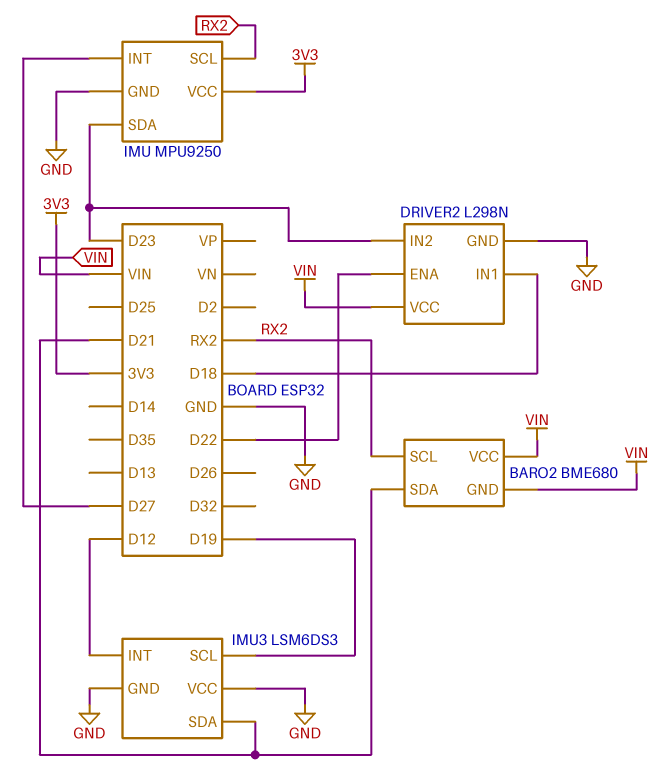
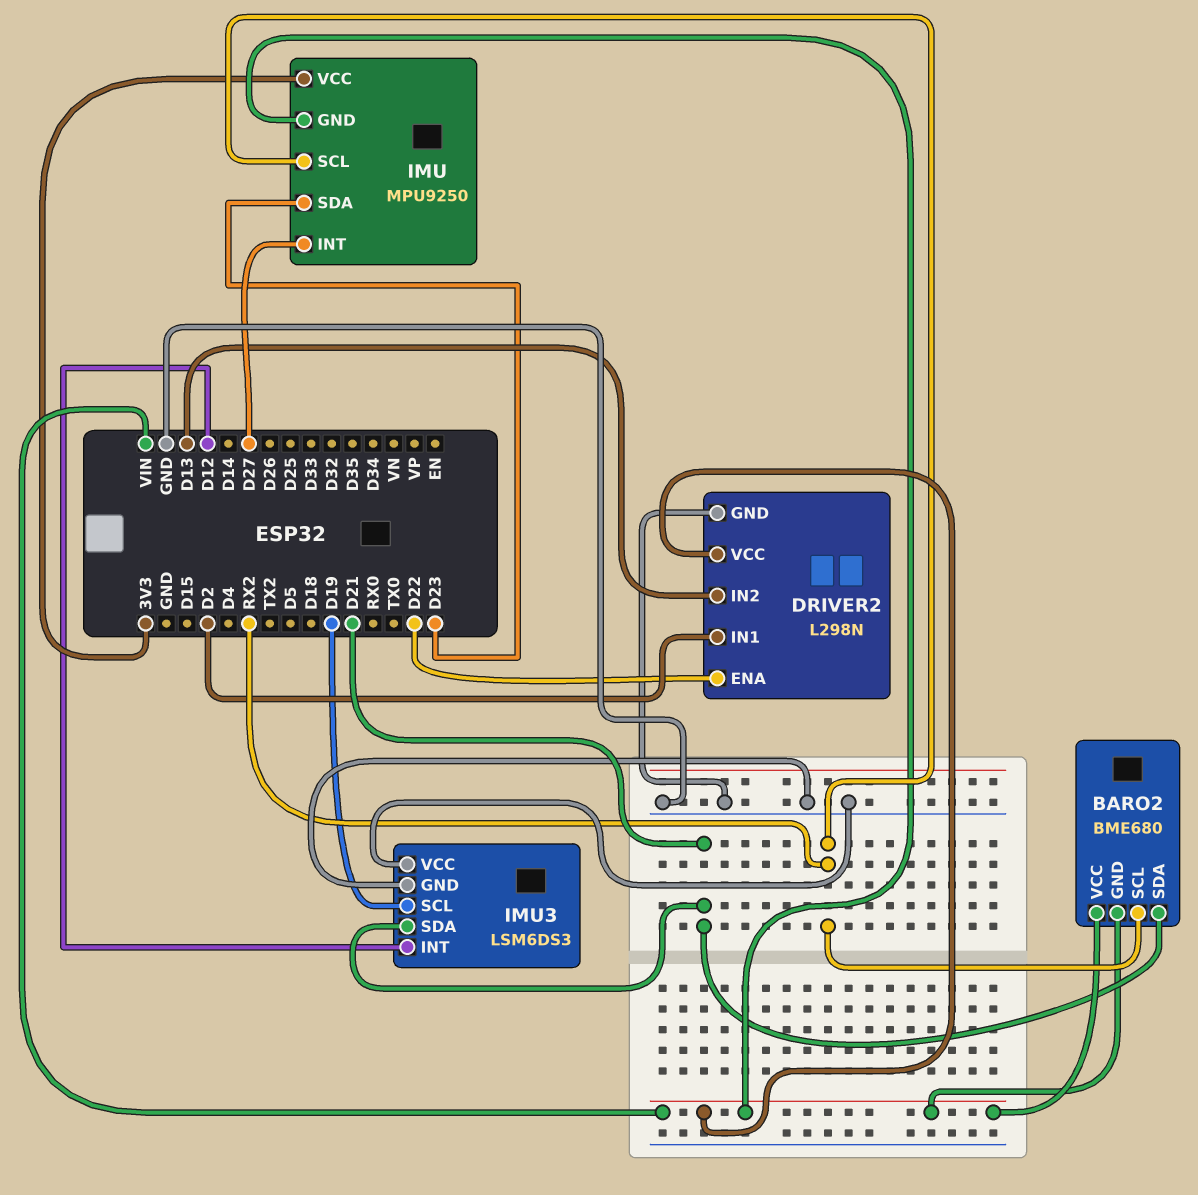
DRIVER2 pin IN1: D18 -> D2
DRIVER2 pin IN2: D23 -> D13
IMU pin GND: GND -> VIN

